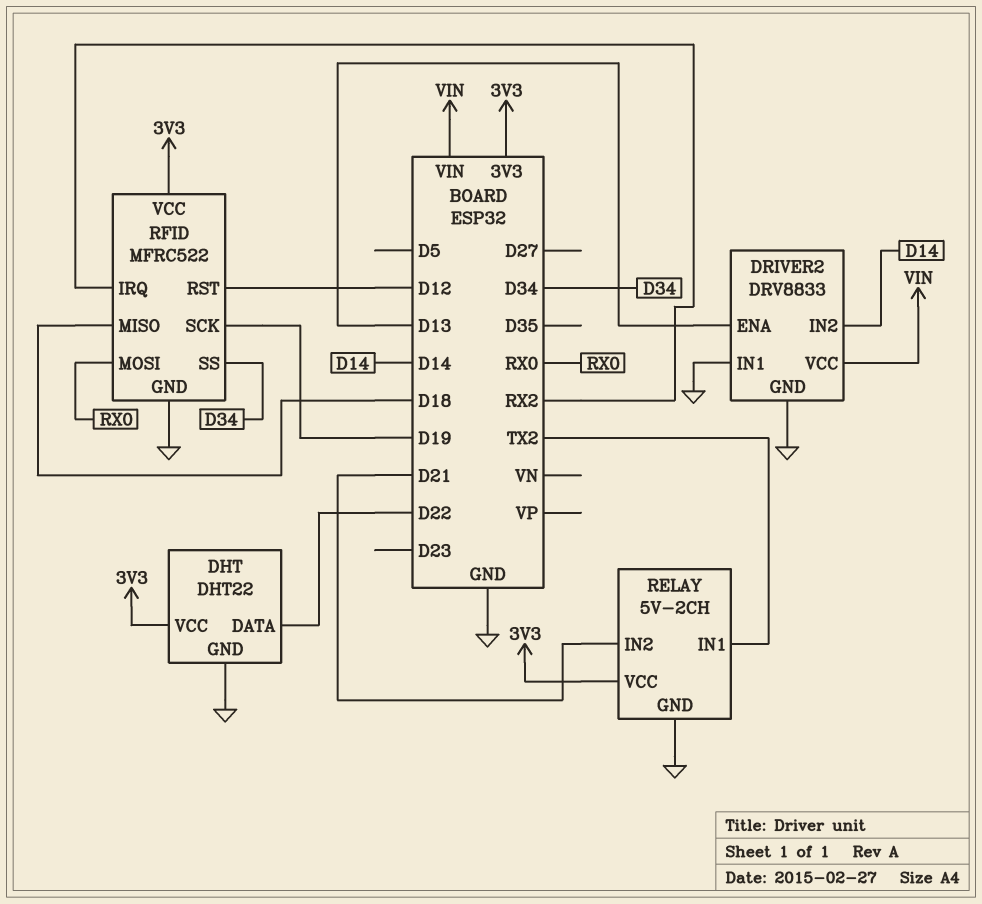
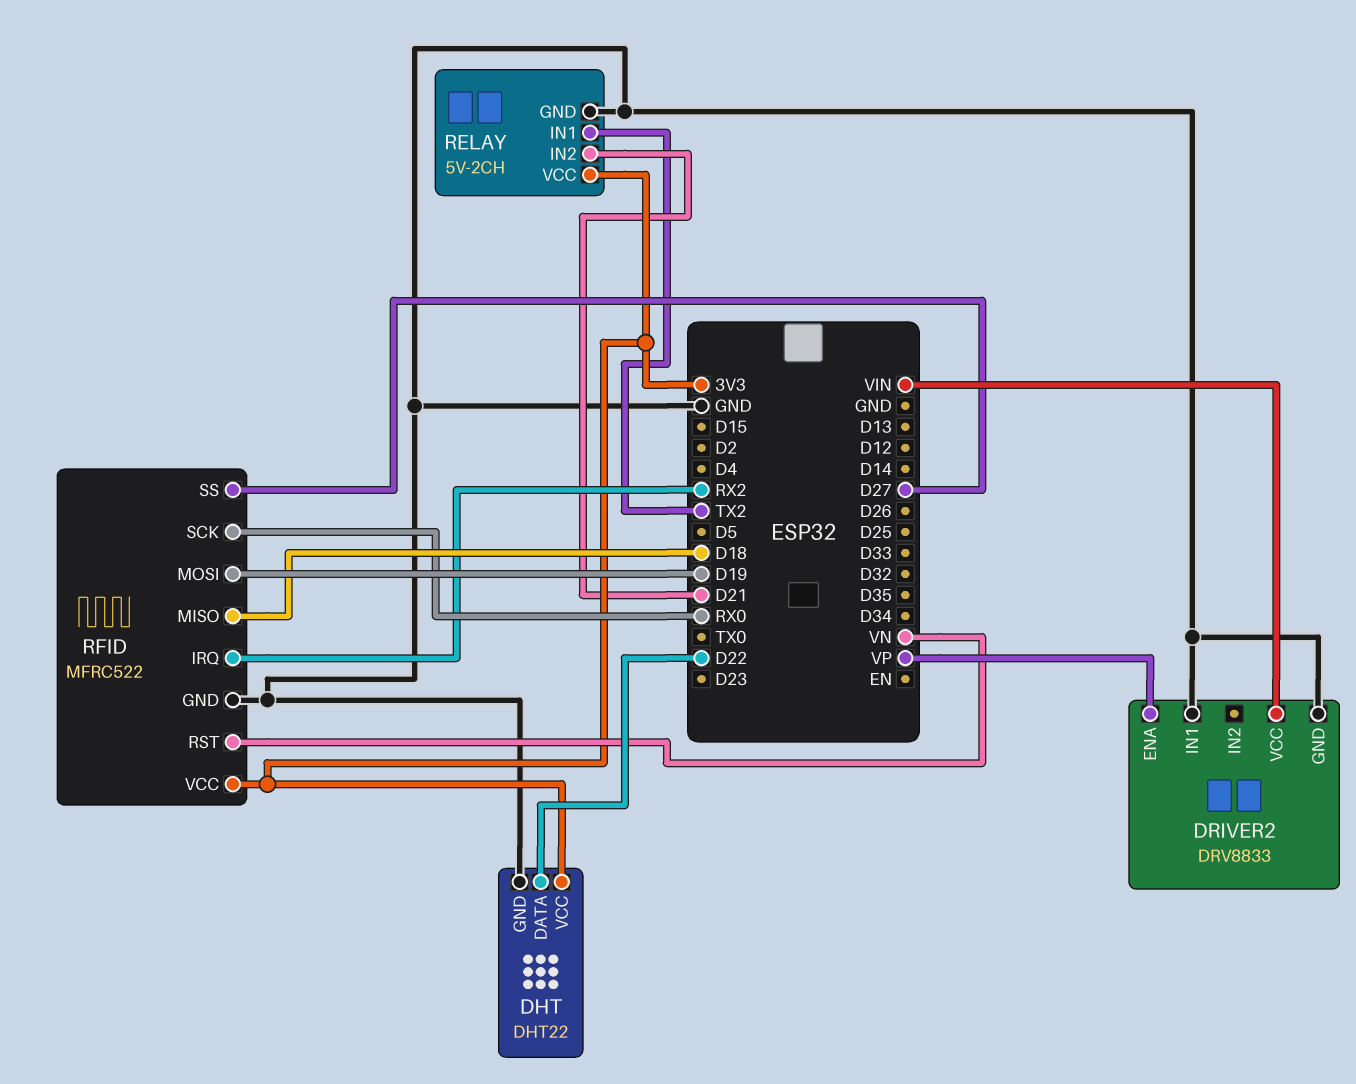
DRIVER2 pin ENA: D13 -> VP
DRIVER2 pin IN2: D14 -> none
RFID pin MOSI: RX0 -> D19
RFID pin RST: D12 -> VN
RFID pin SCK: D19 -> RX0
RFID pin SS: D34 -> D27

